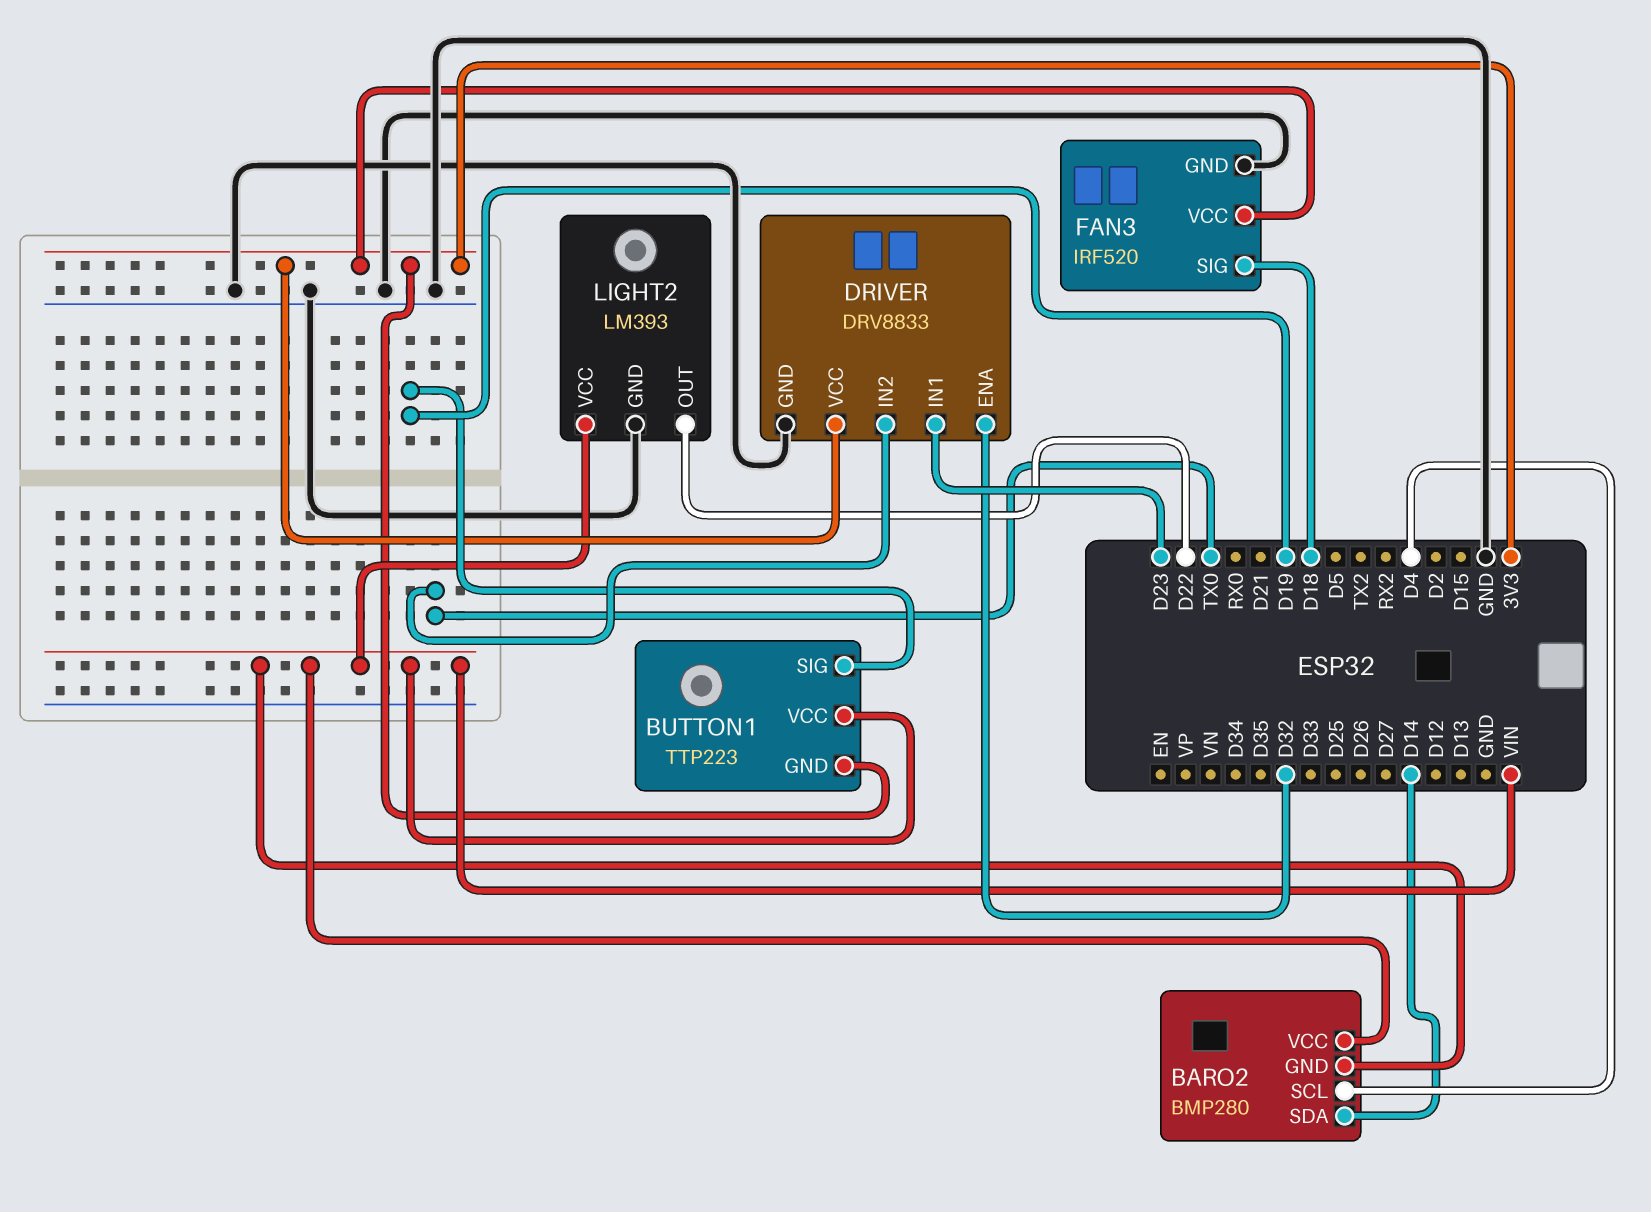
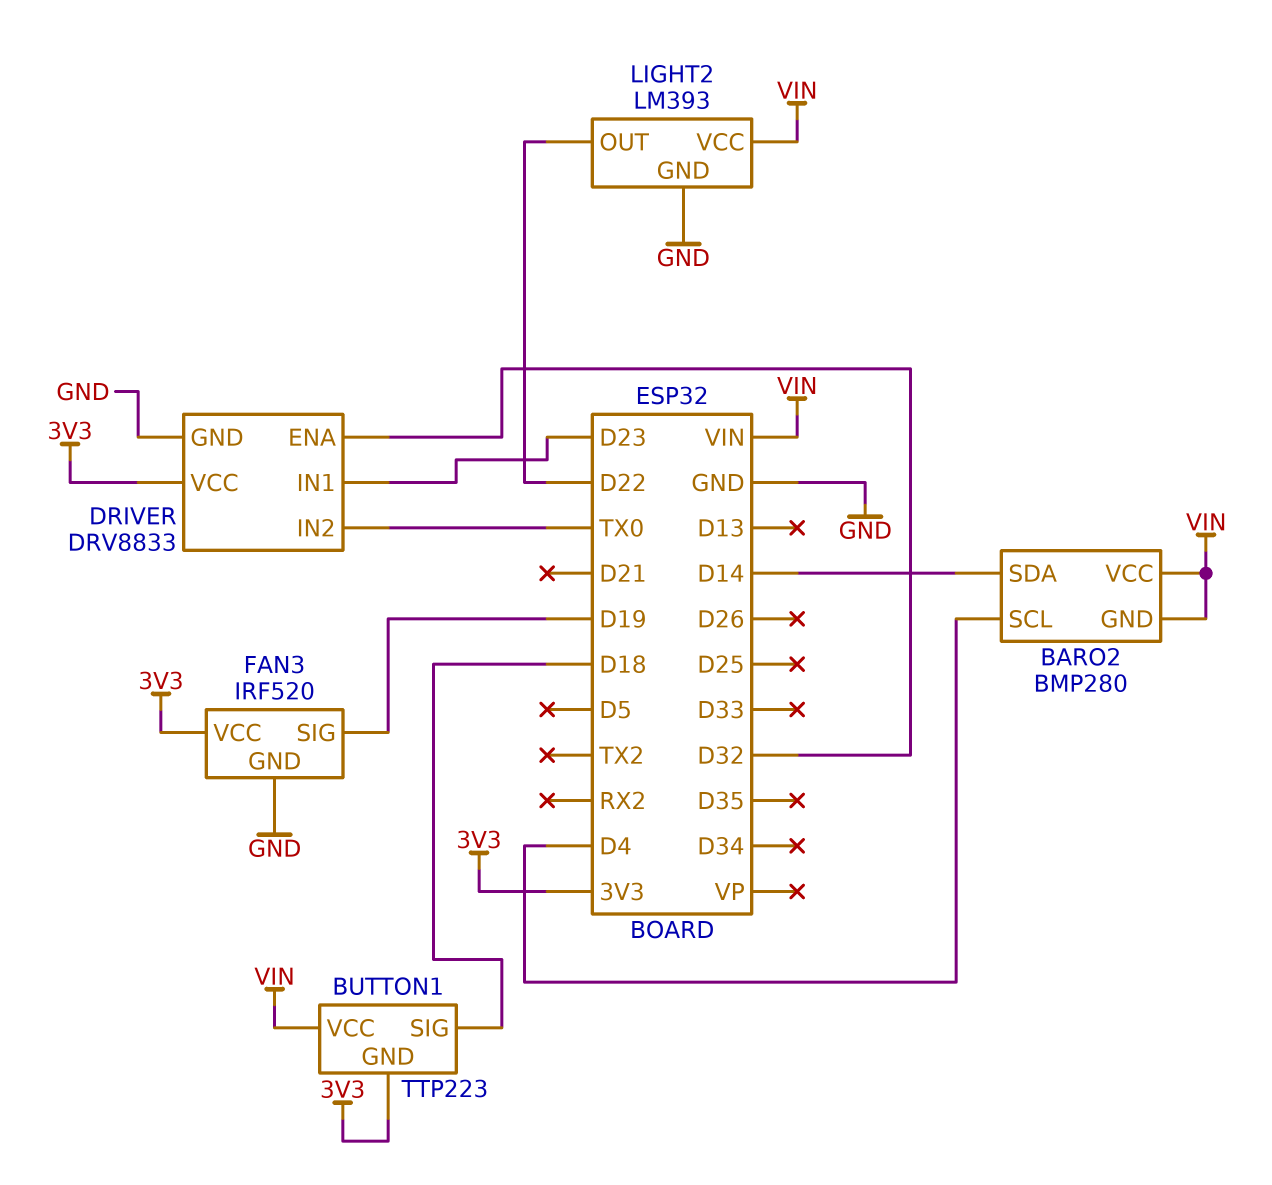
BUTTON1 pin SIG: D19 -> D18
FAN3 pin SIG: D18 -> D19

